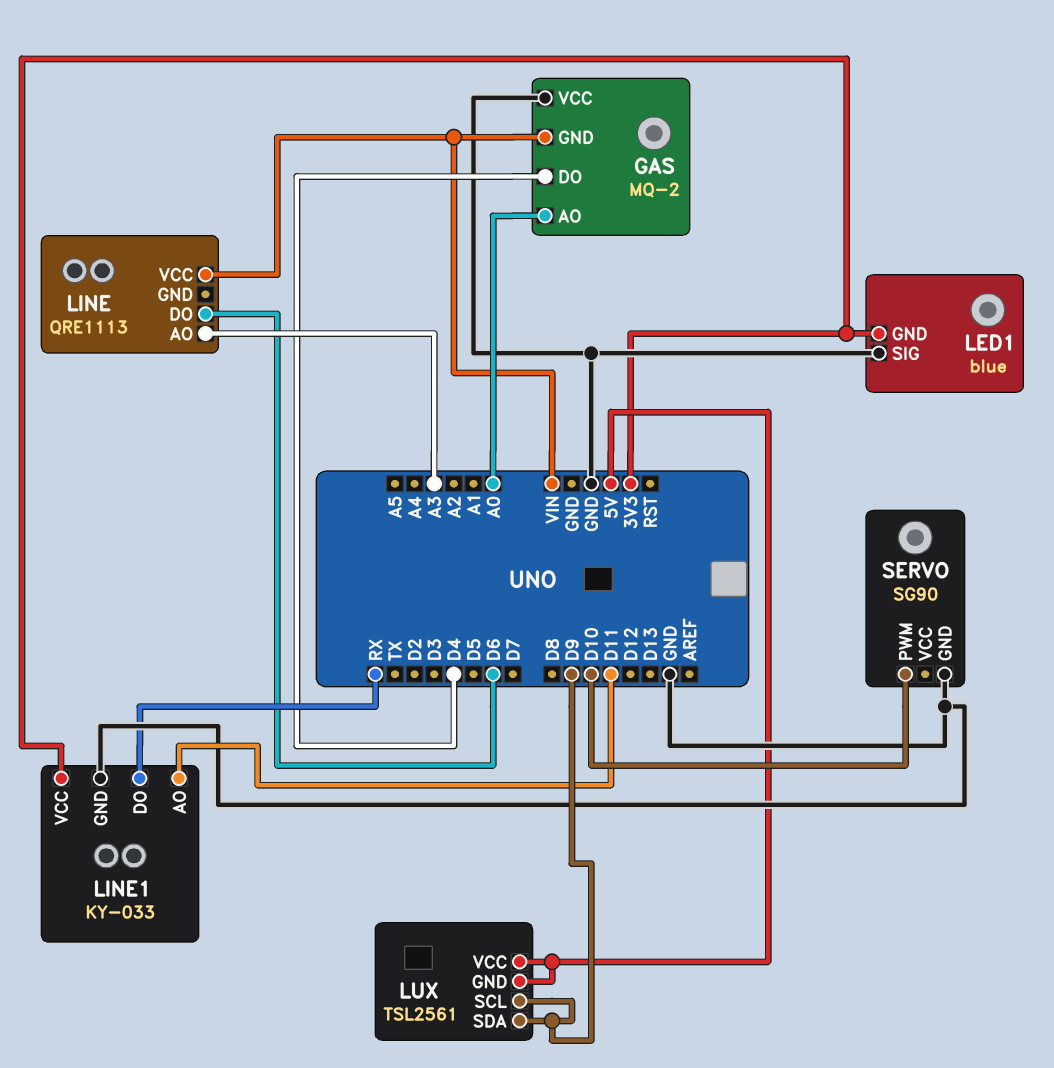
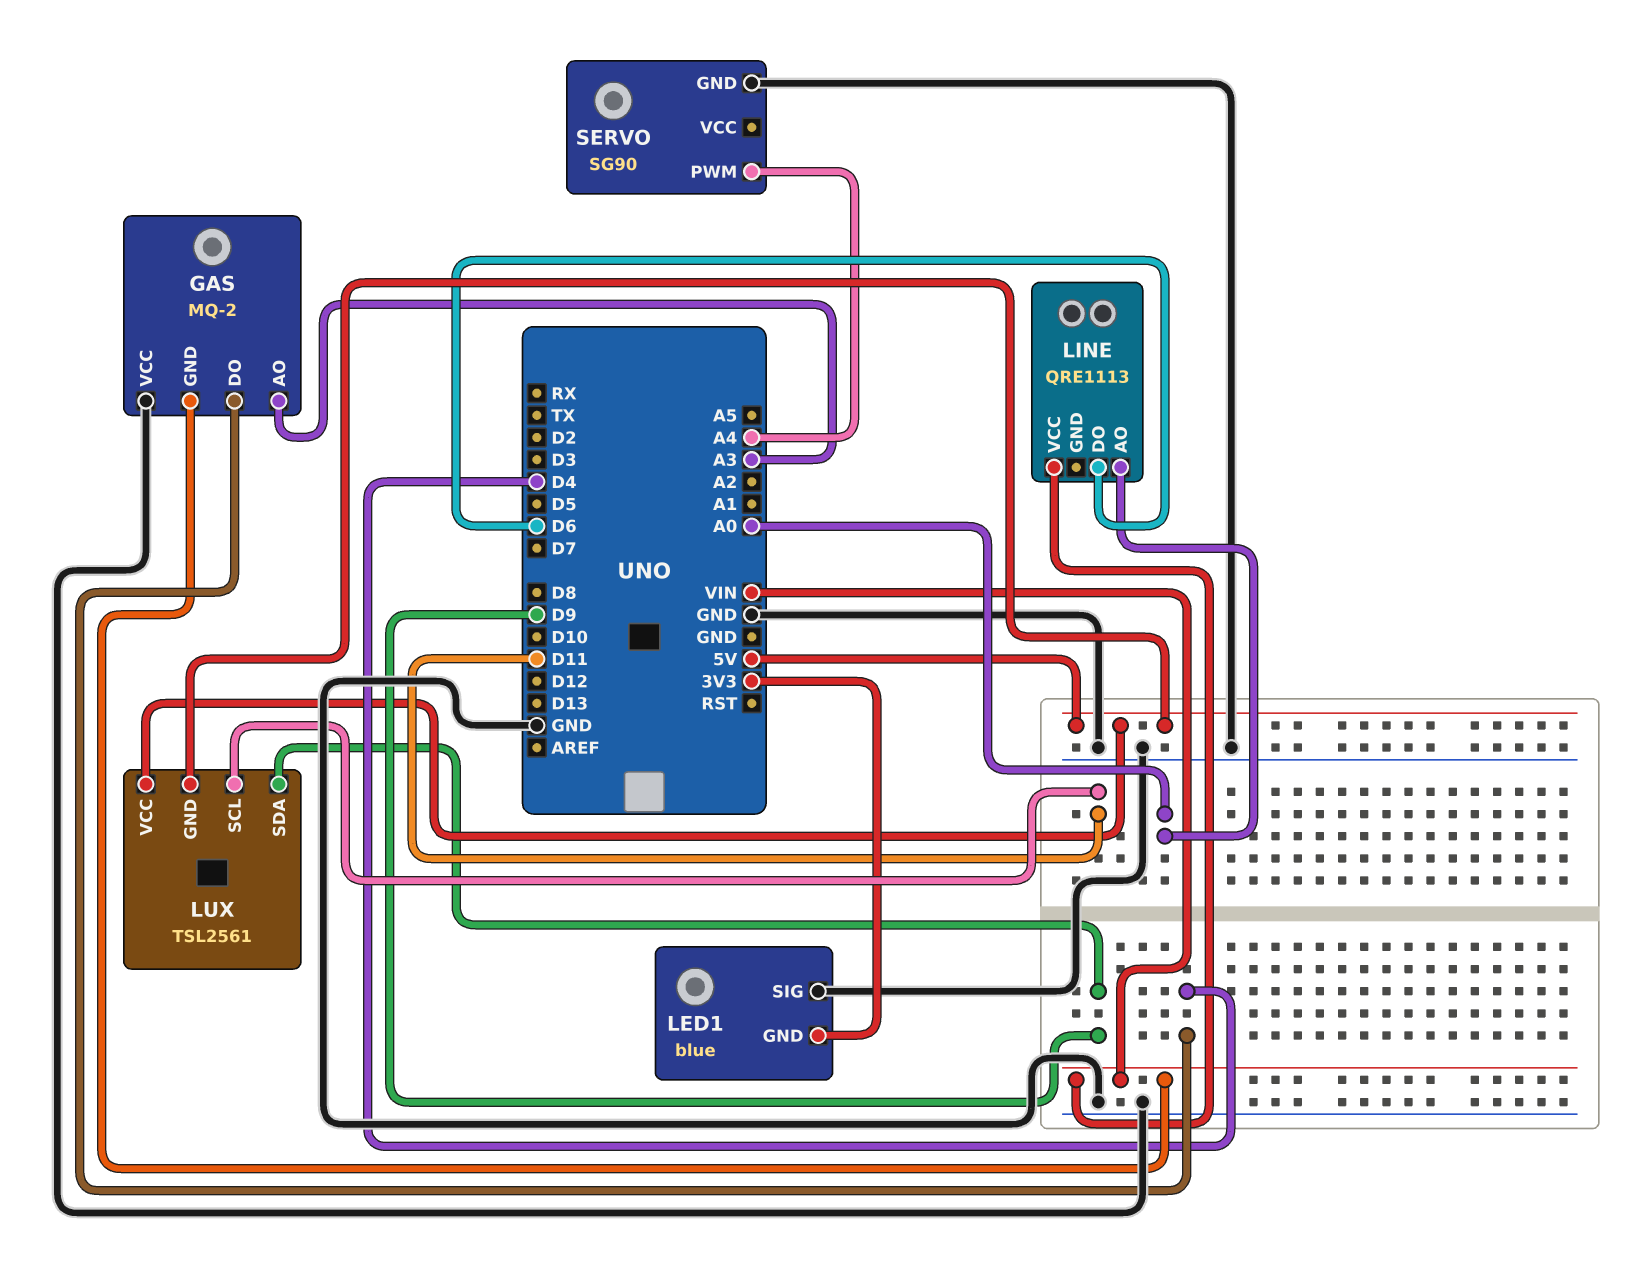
GAS pin AO: A0 -> A3
LINE pin AO: A3 -> A0
LINE1: KY-033 -> none
LINE1 pin AO: D11 -> none
LINE1 pin DO: RX -> none
LINE1 pin GND: GND -> none
LINE1 pin VCC: 3V3 -> none
LUX pin SCL: D9 -> D11
SERVO pin PWM: D10 -> A4

